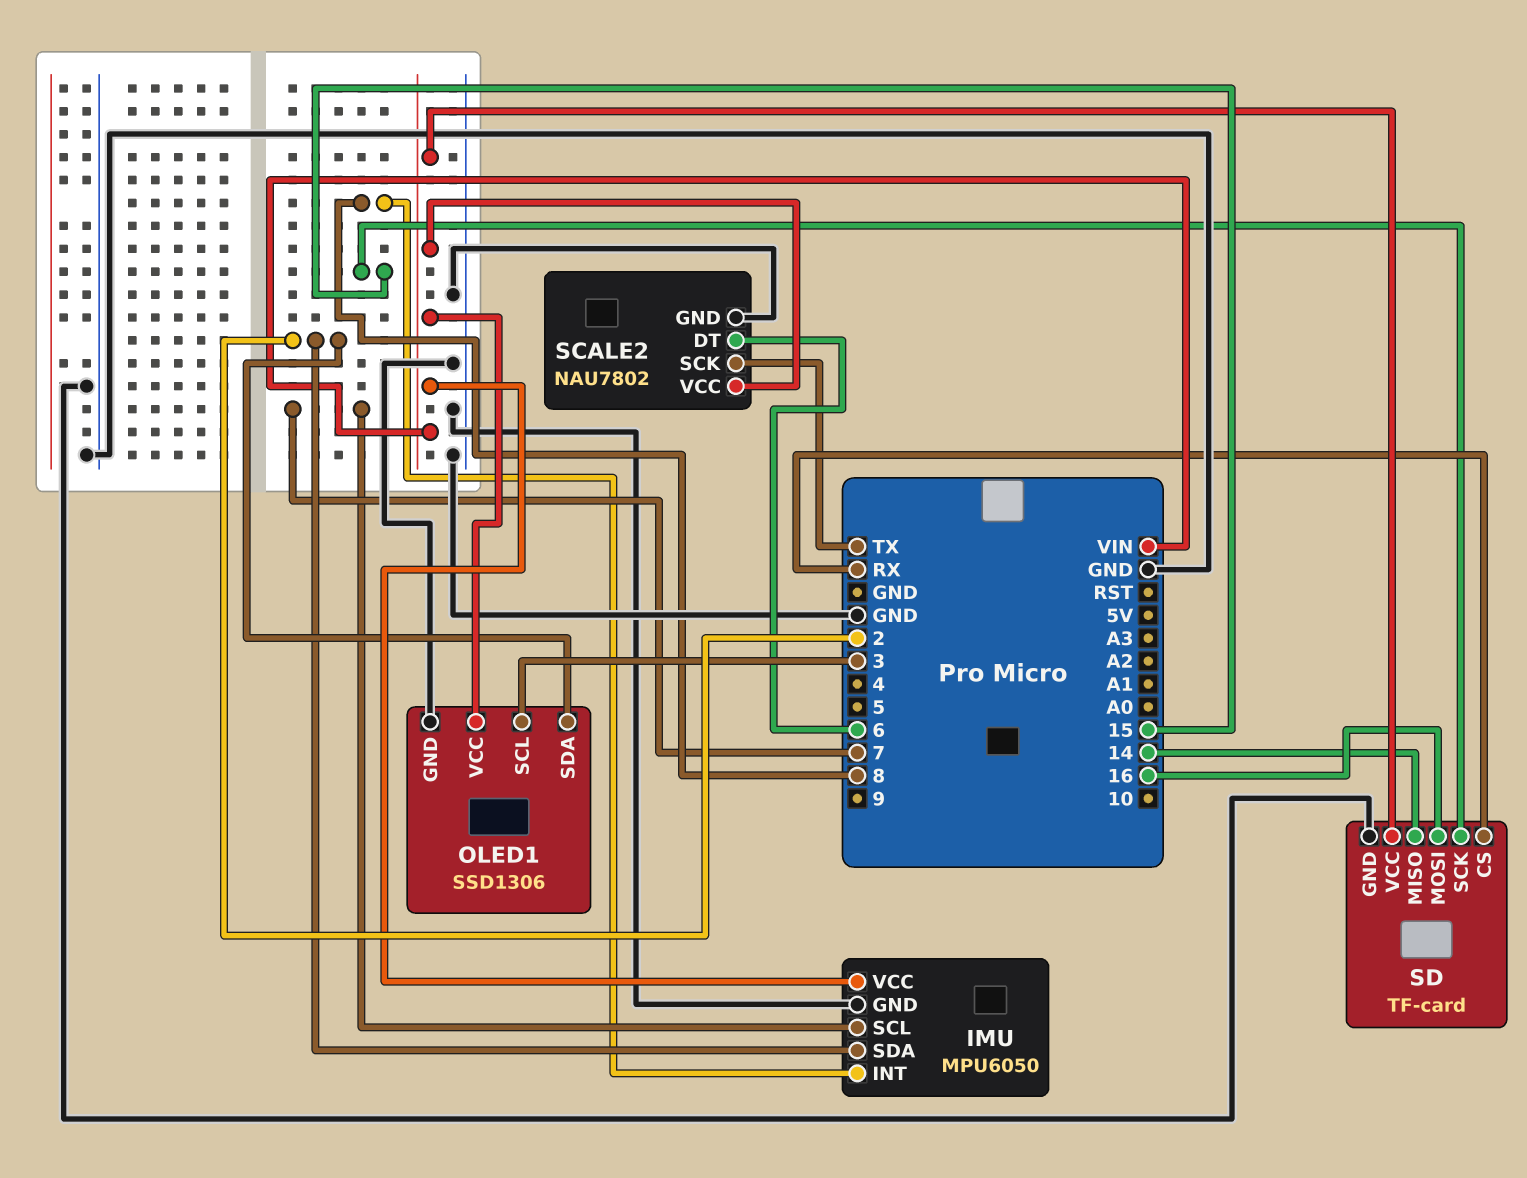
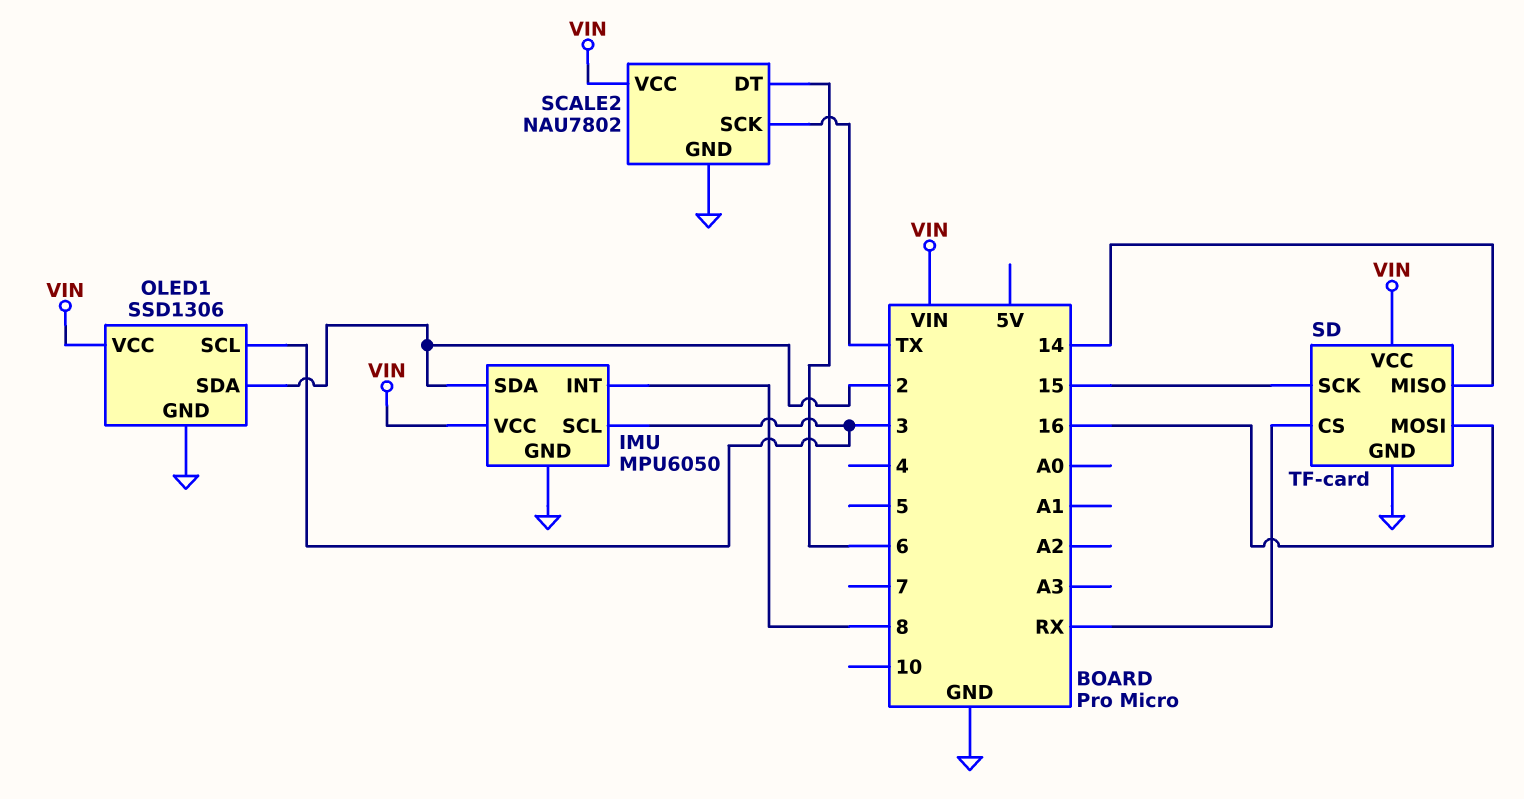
IMU pin SCL: 7 -> 3

